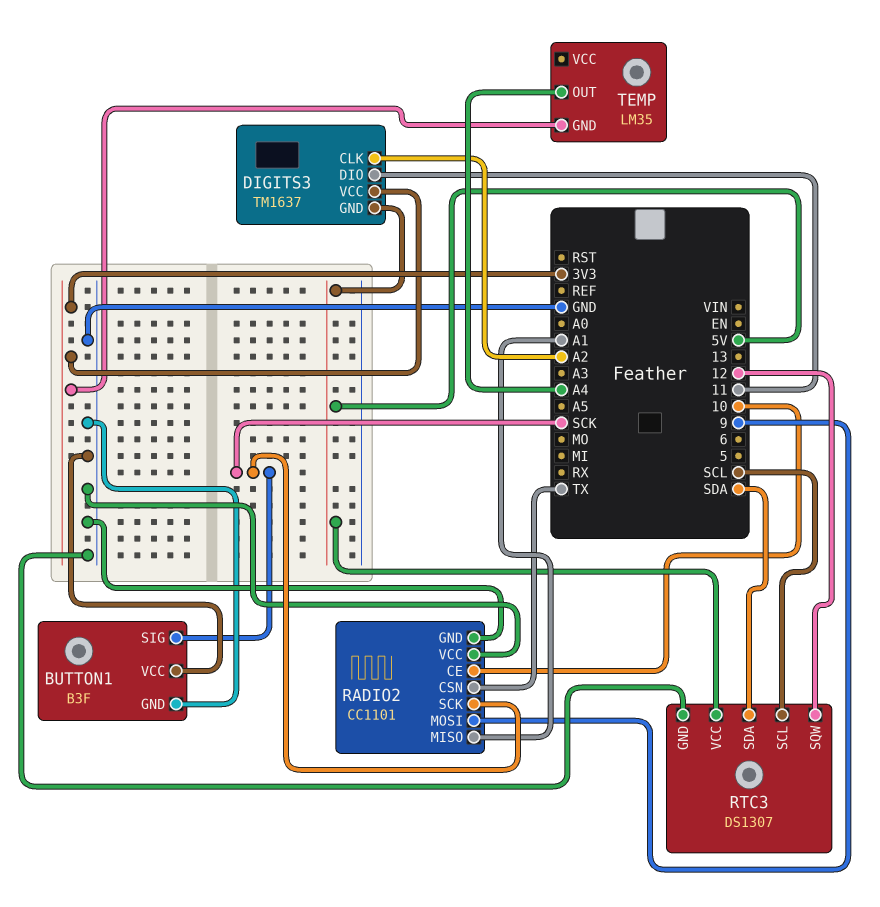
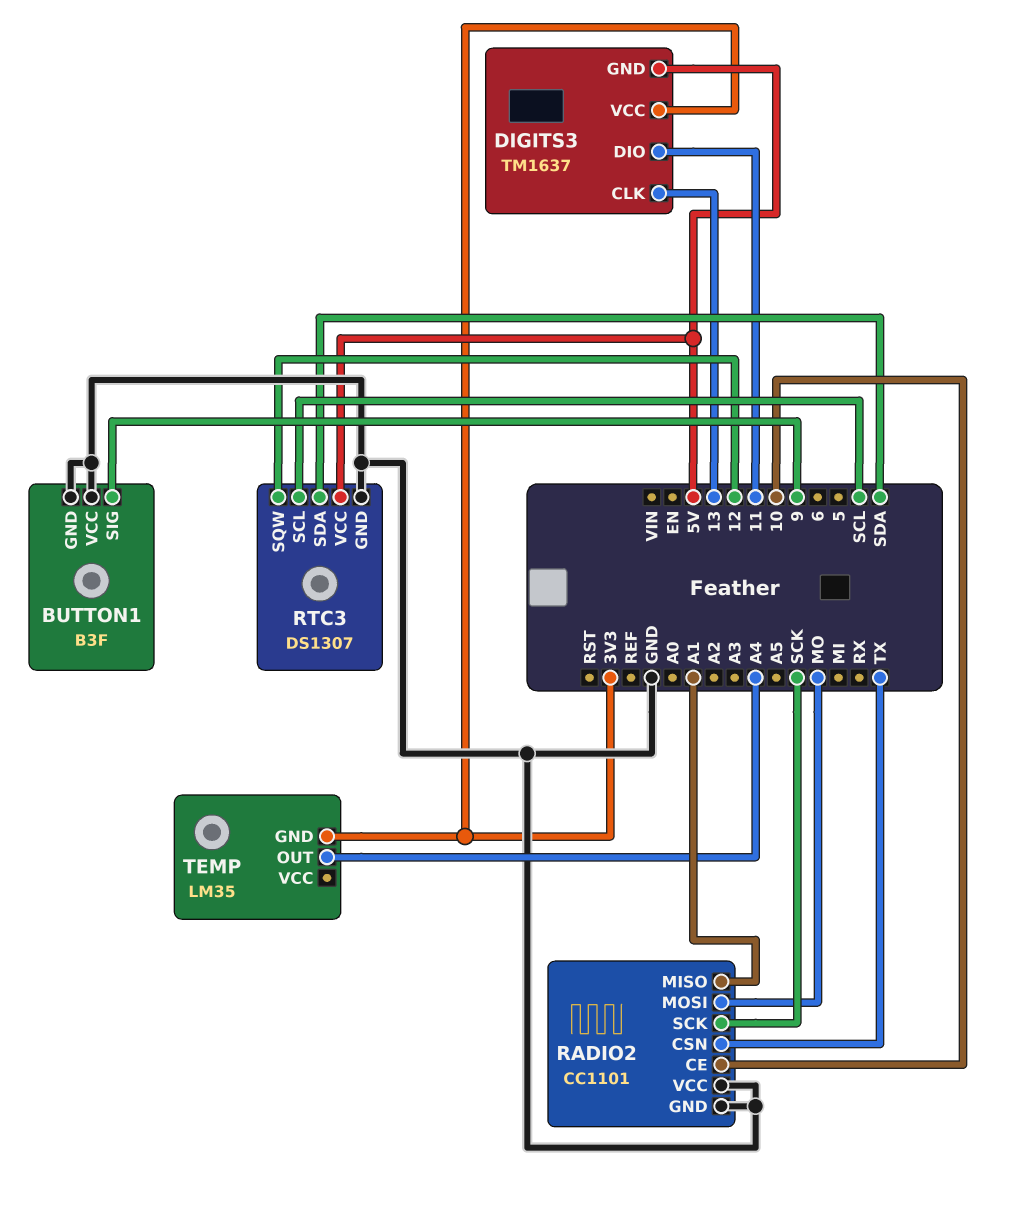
BUTTON1 pin SIG: SCK -> 9
DIGITS3 pin CLK: A2 -> 13
RADIO2 pin MOSI: 9 -> MO

